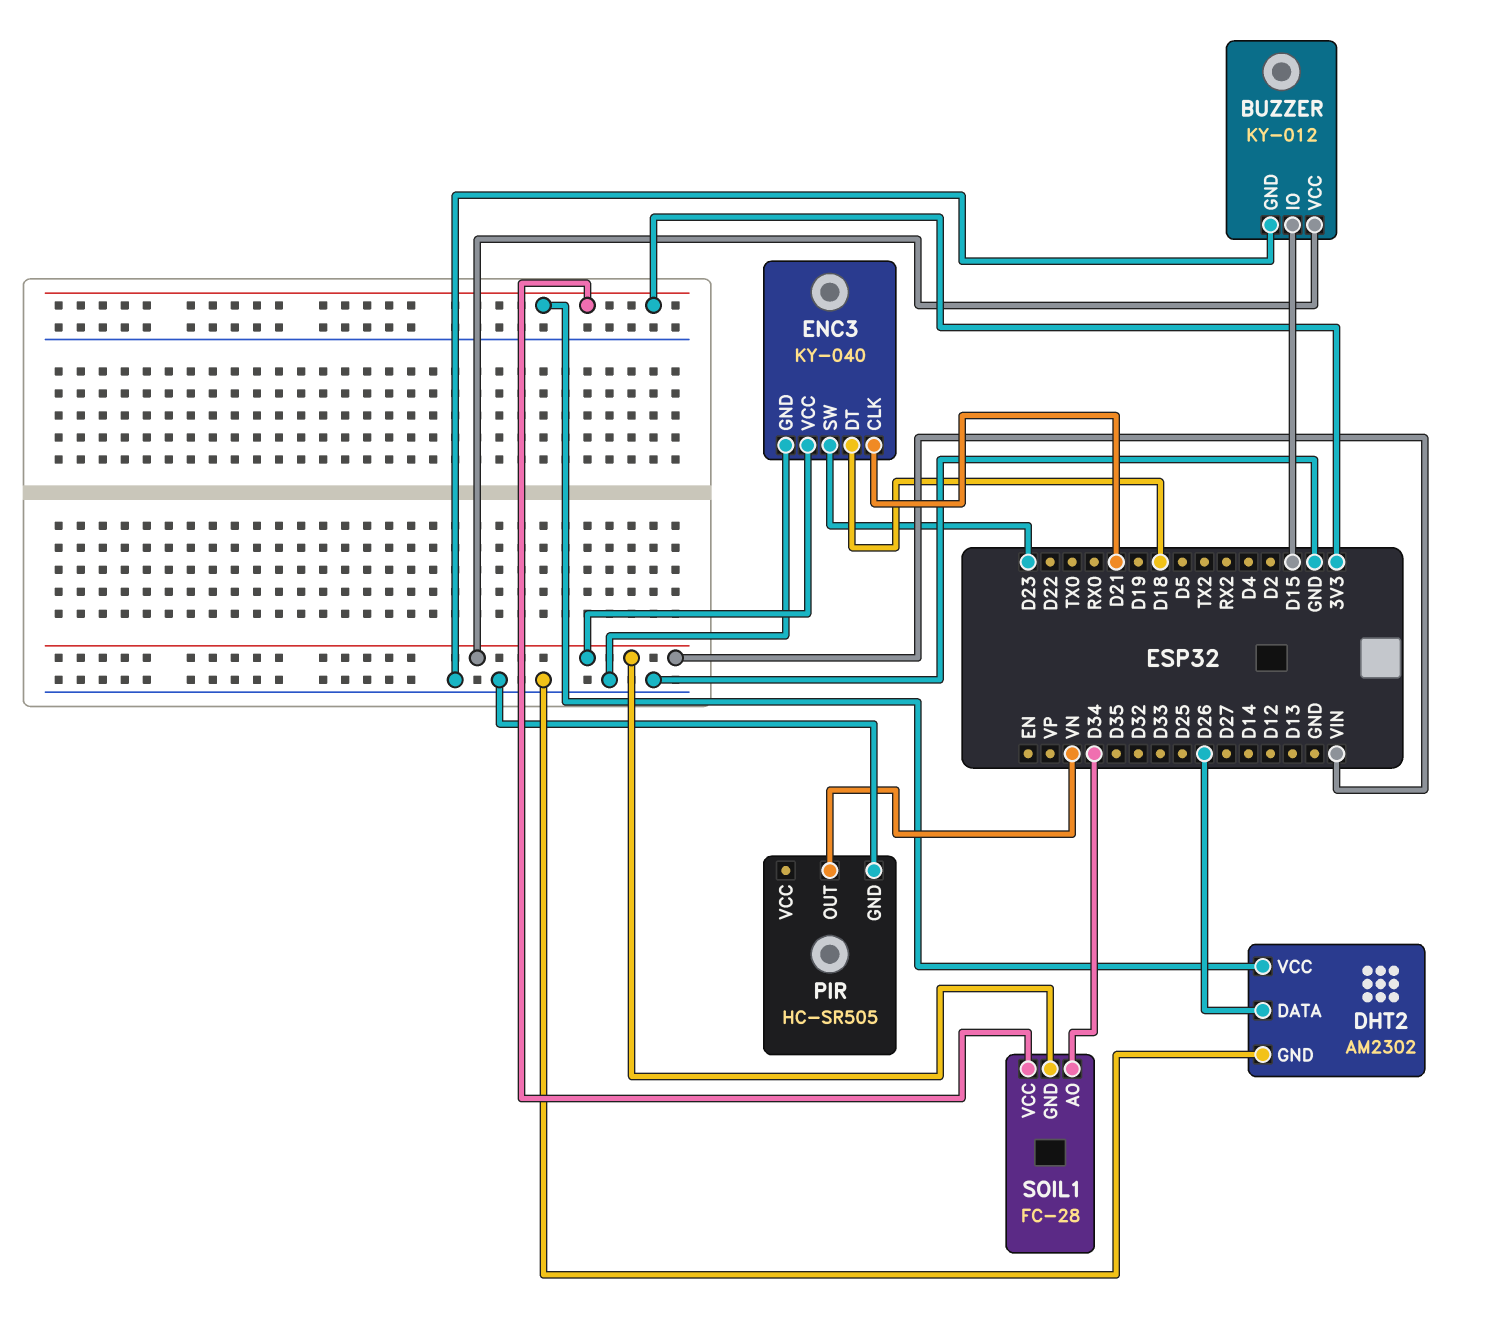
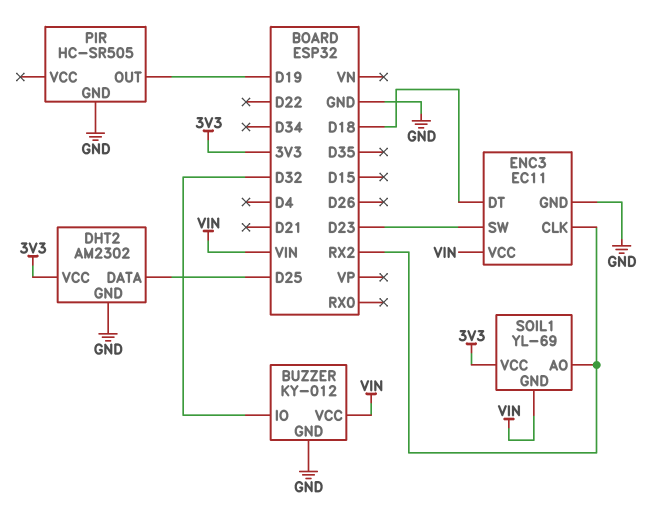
BUZZER pin IO: D15 -> D32
DHT2 pin DATA: D26 -> D25
ENC3: KY-040 -> EC11
ENC3 pin CLK: D21 -> RX2
PIR pin OUT: VN -> D19
SOIL1: FC-28 -> YL-69
SOIL1 pin AO: D34 -> RX2

